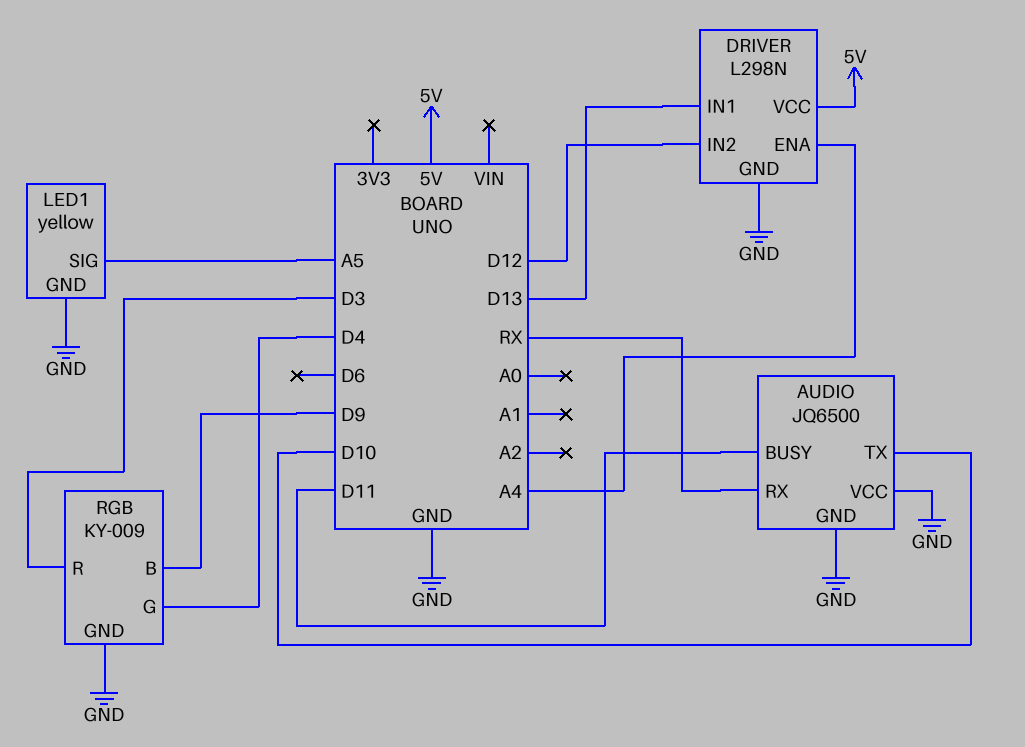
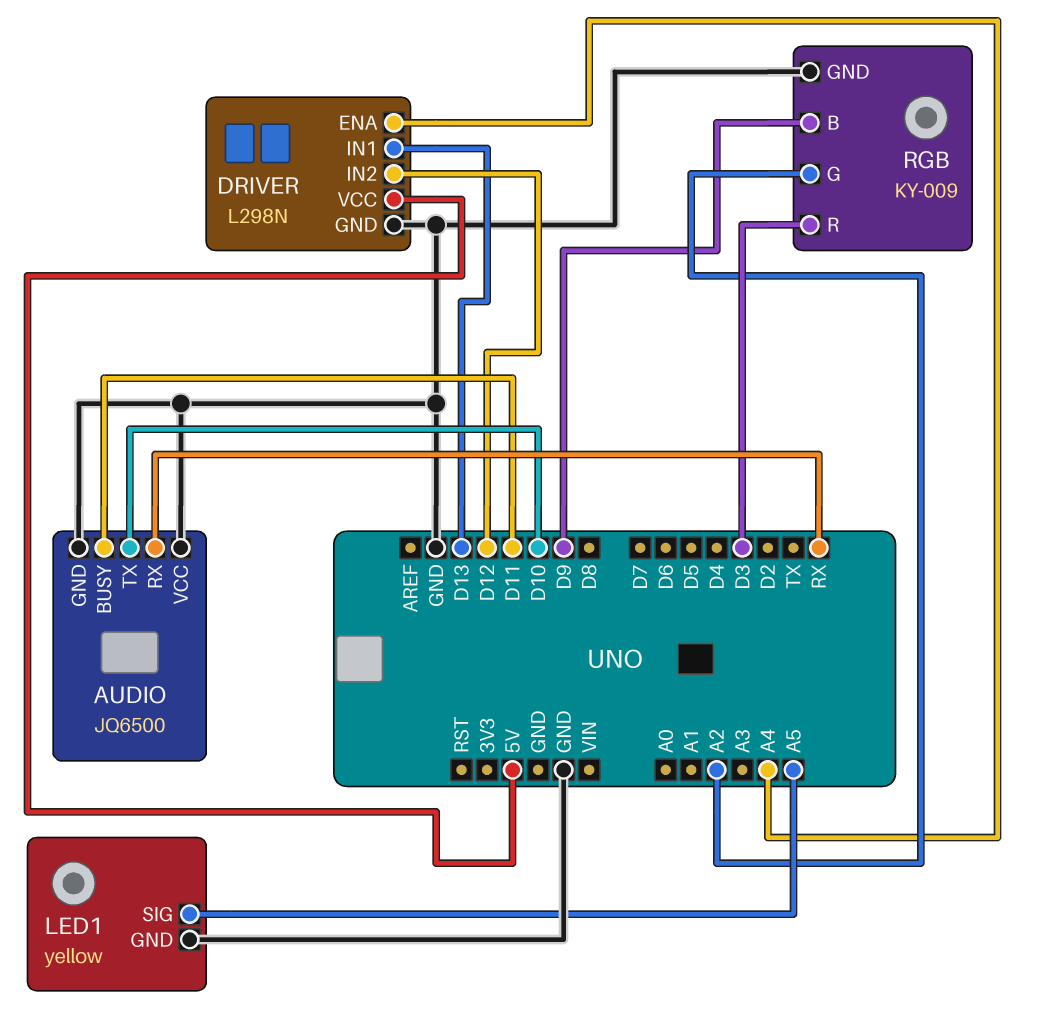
RGB pin G: D4 -> A2

